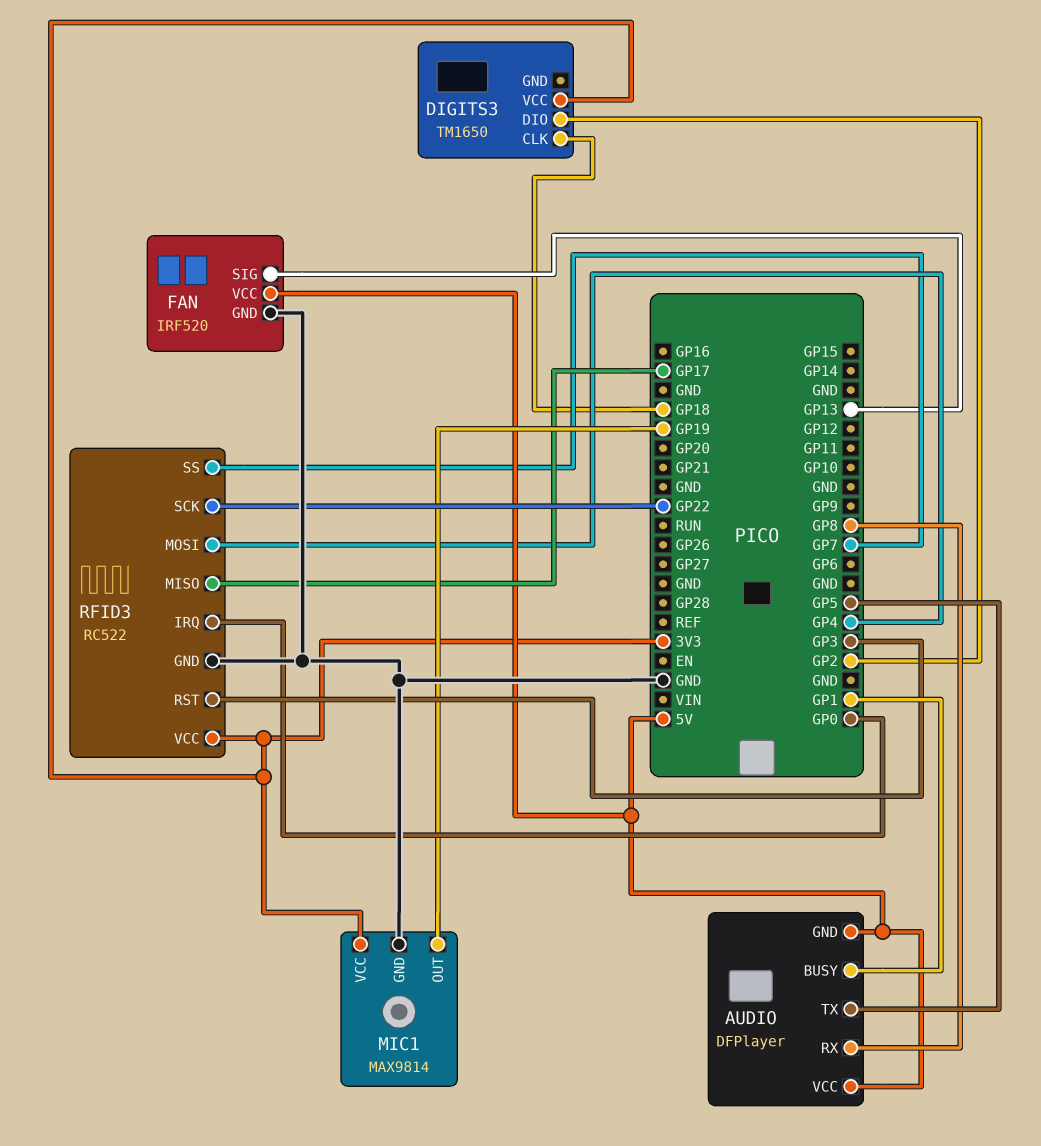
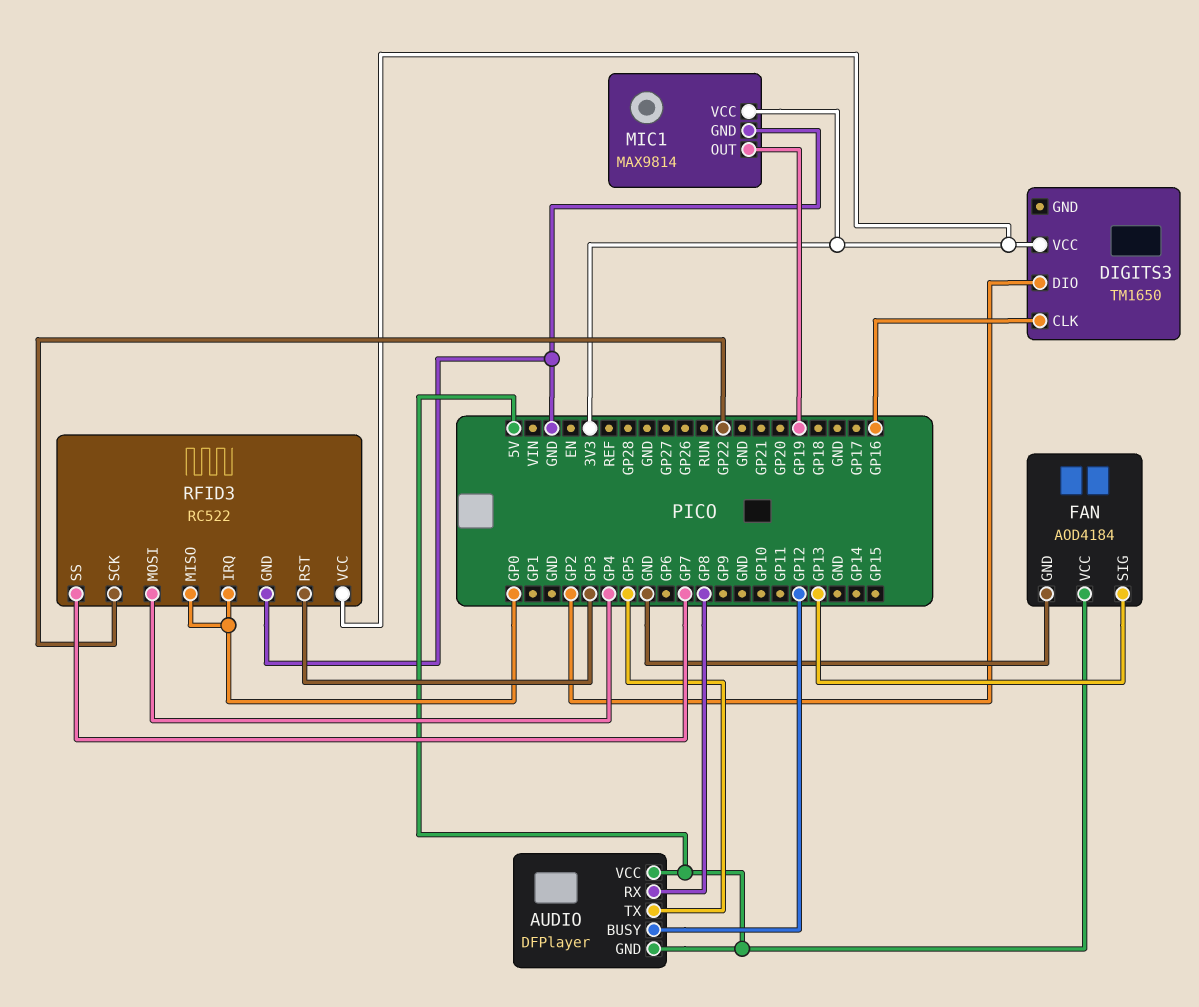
AUDIO pin BUSY: GP1 -> GP12
DIGITS3 pin CLK: GP18 -> GP16
FAN: IRF520 -> AOD4184
RFID3 pin MISO: GP17 -> GP0

